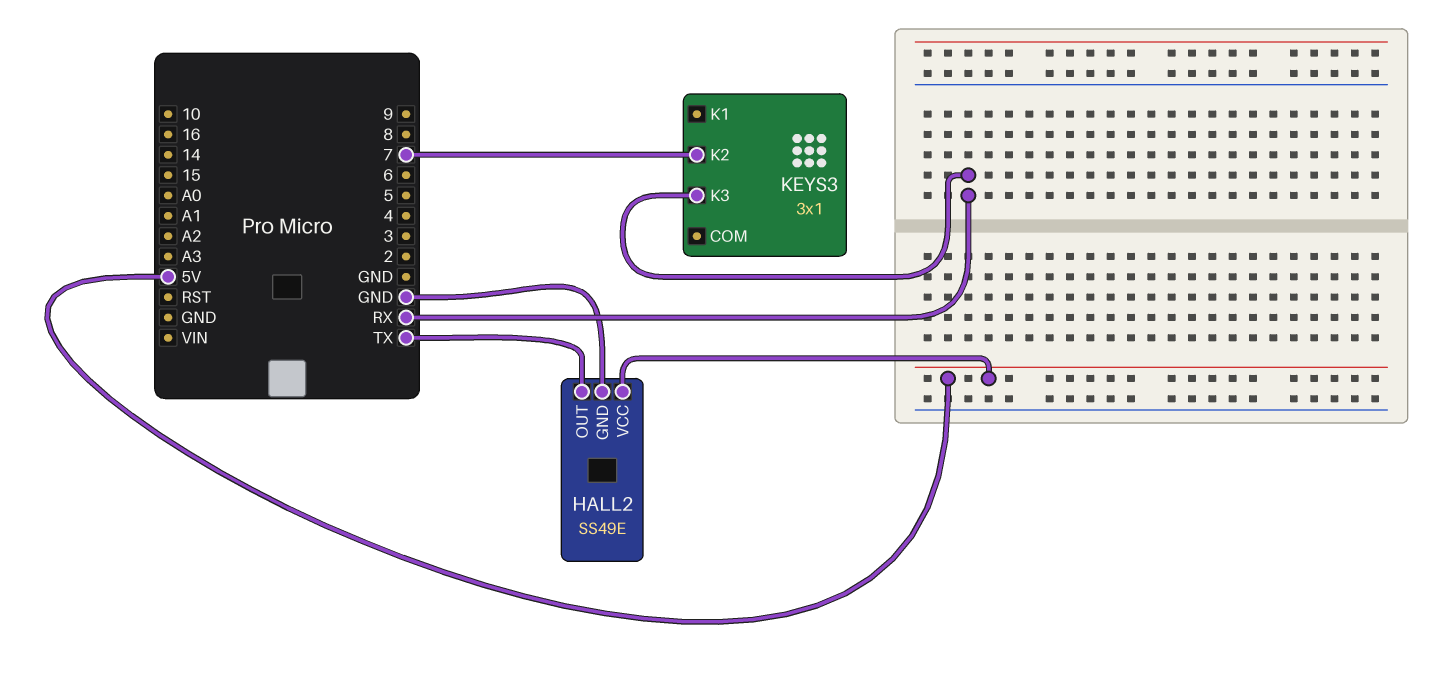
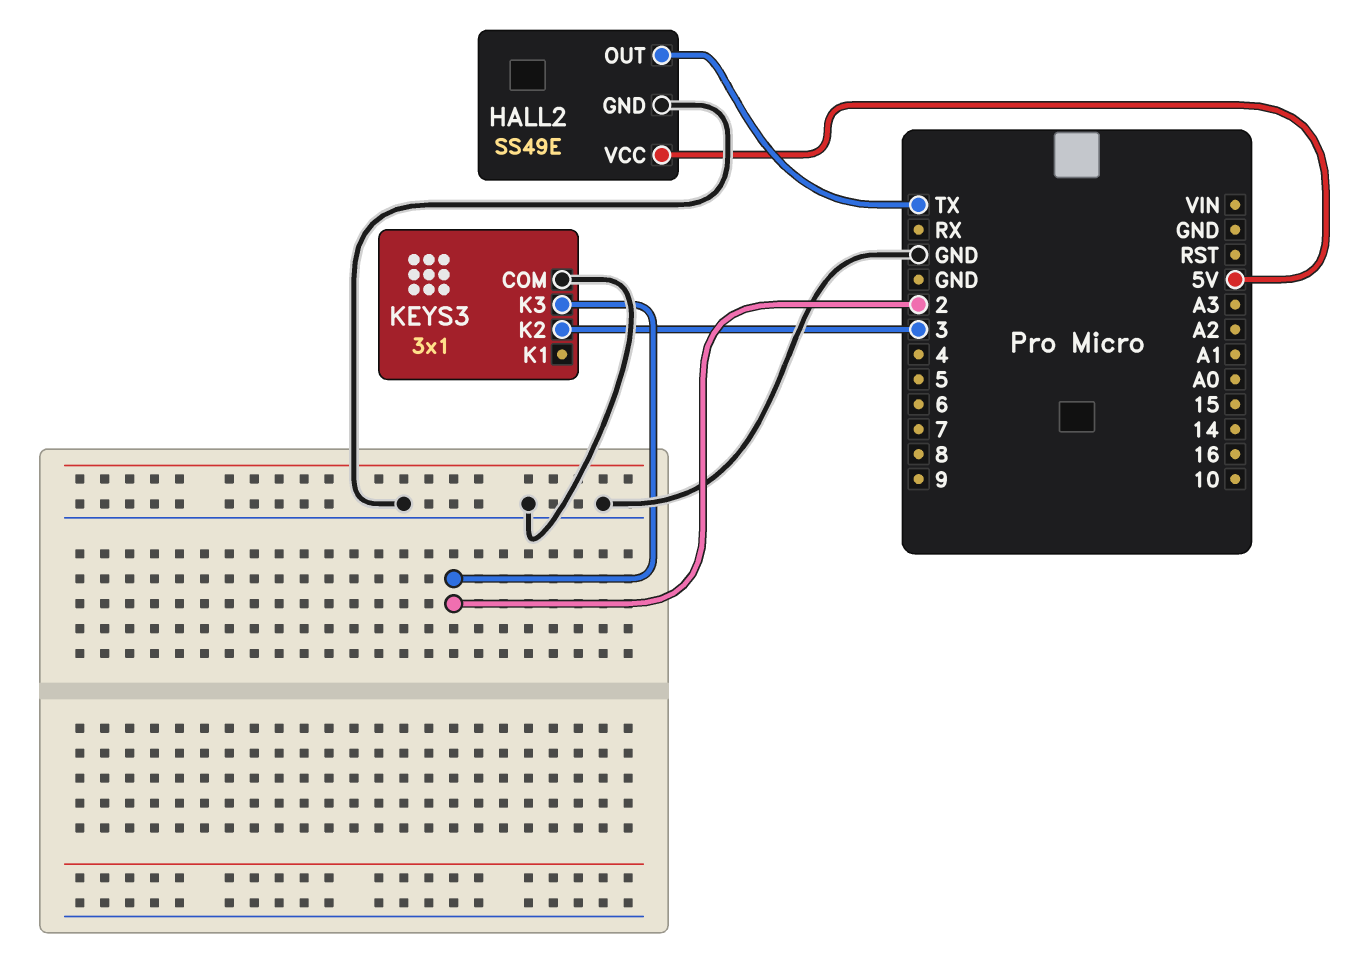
KEYS3 pin COM: none -> GND
KEYS3 pin K2: 7 -> 3
KEYS3 pin K3: RX -> 2

